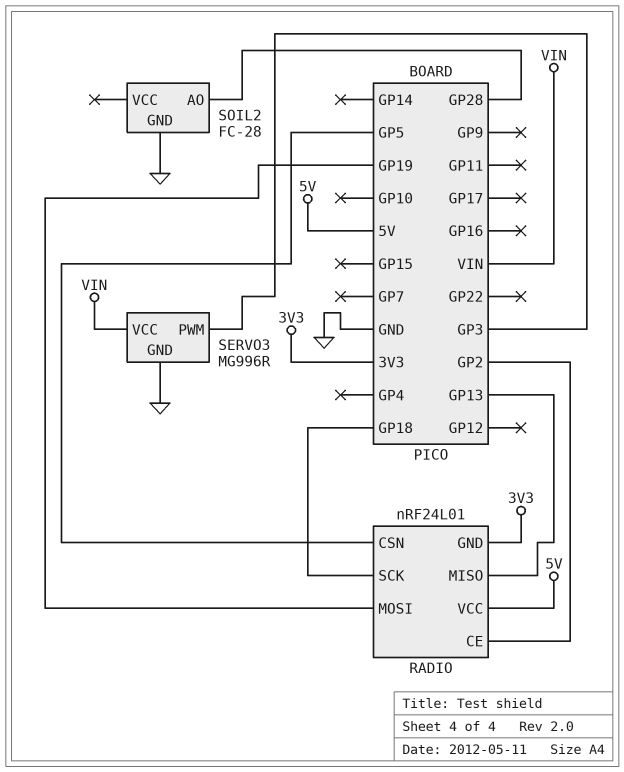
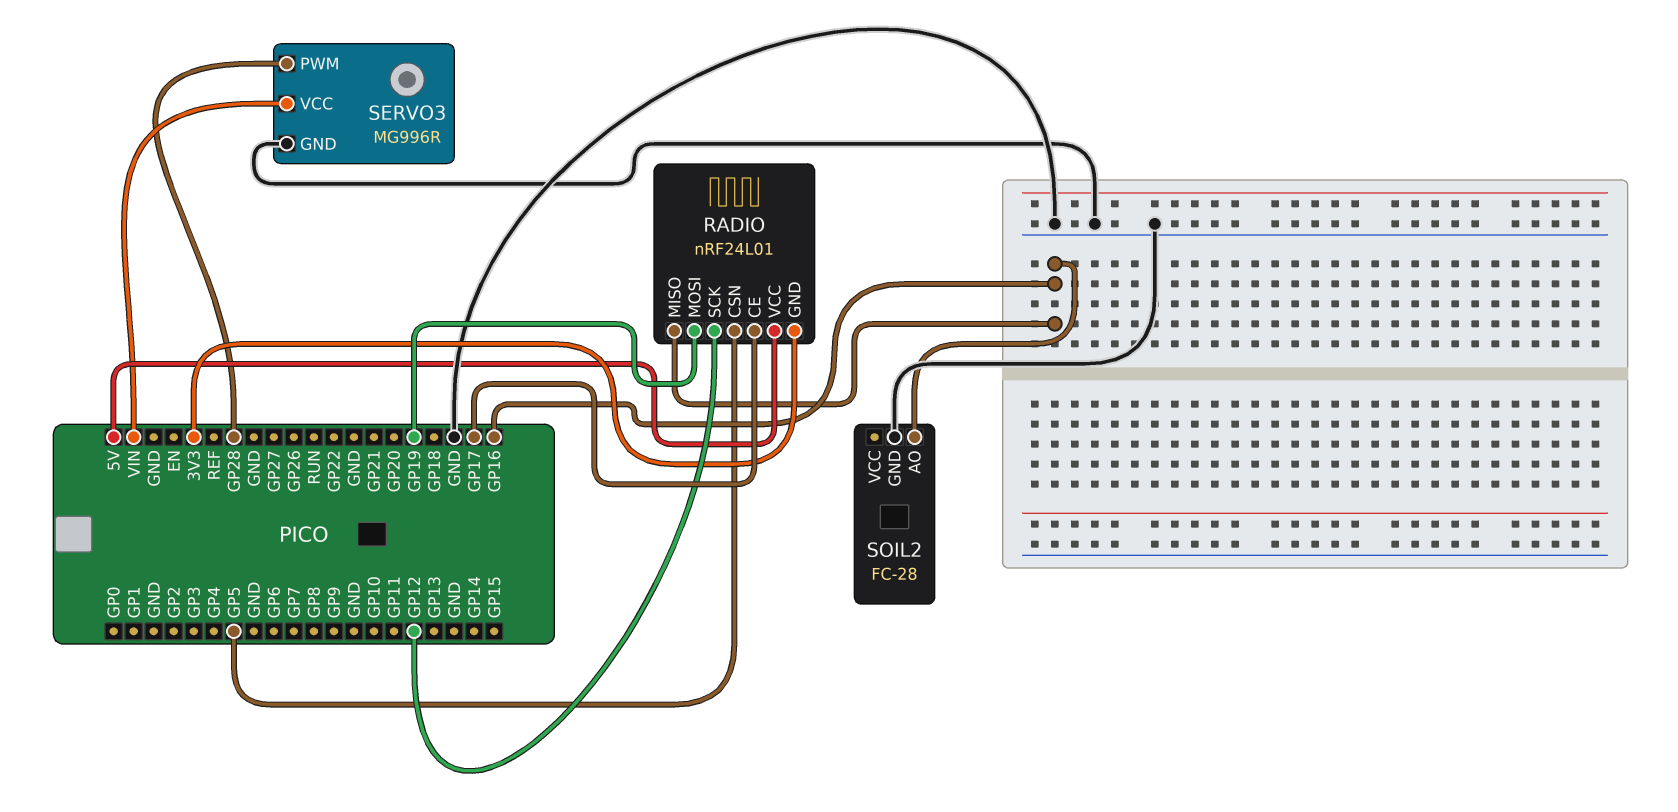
RADIO pin CE: GP2 -> GP17
RADIO pin MISO: GP13 -> GP16
RADIO pin SCK: GP18 -> GP12
SERVO3 pin PWM: GP3 -> GP28
SOIL2 pin AO: GP28 -> GP16

